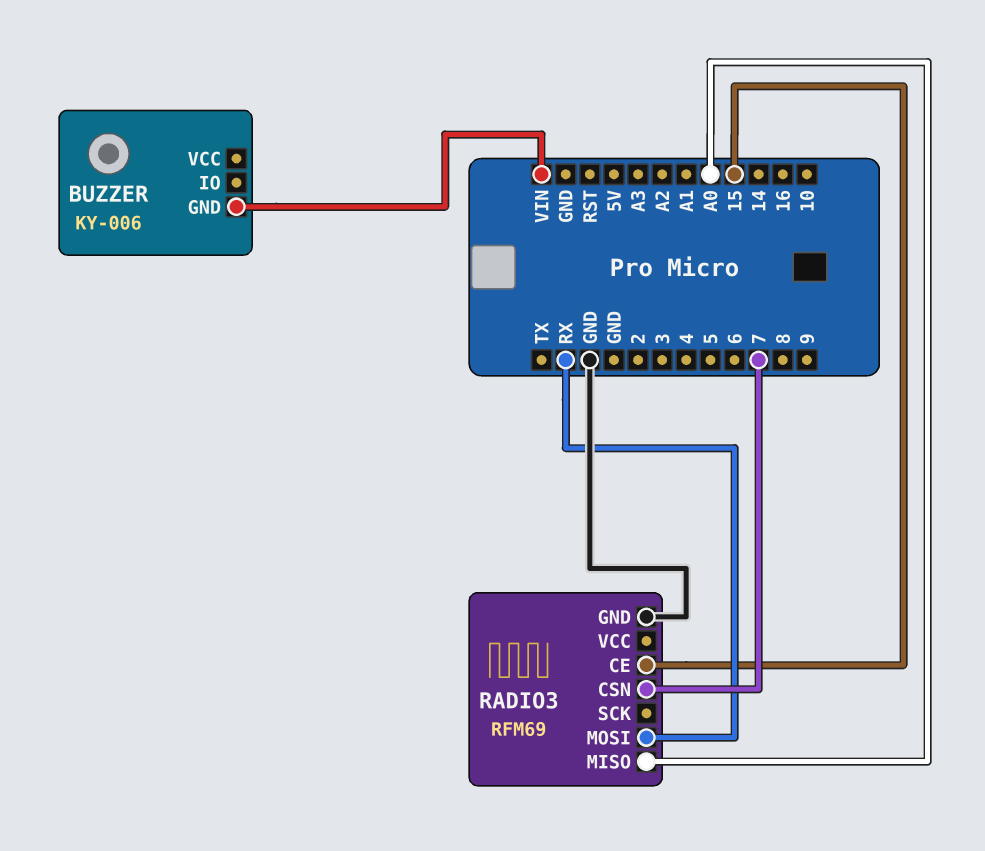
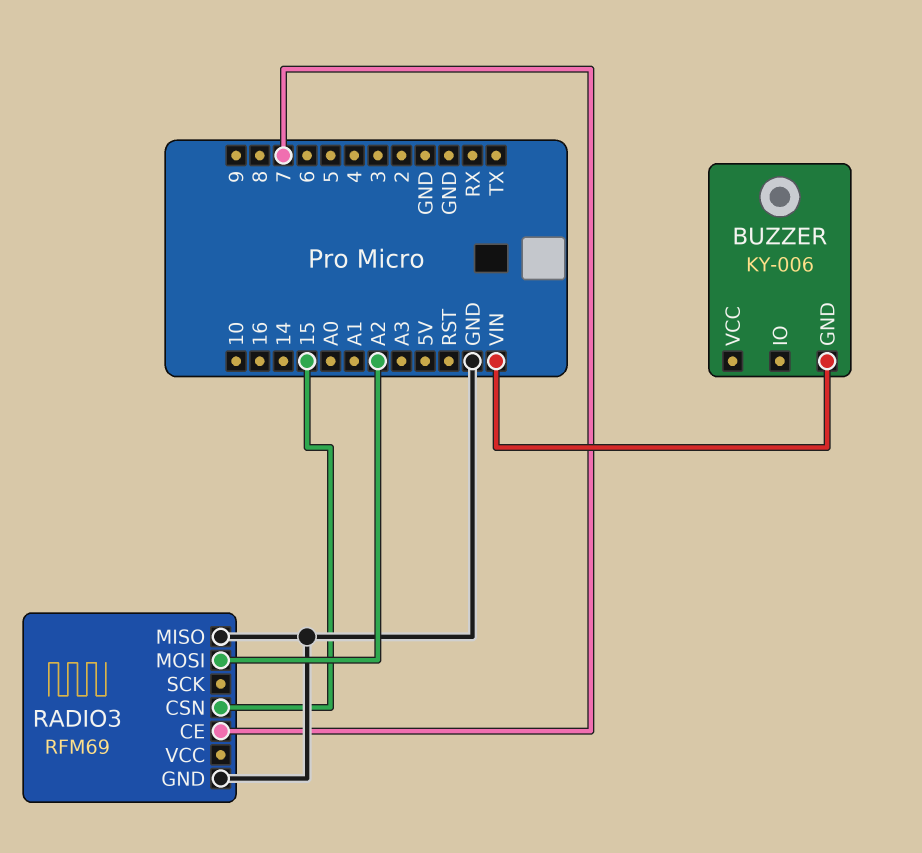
RADIO3 pin CE: 15 -> 7
RADIO3 pin CSN: 7 -> 15
RADIO3 pin MISO: A0 -> GND
RADIO3 pin MOSI: RX -> A2

